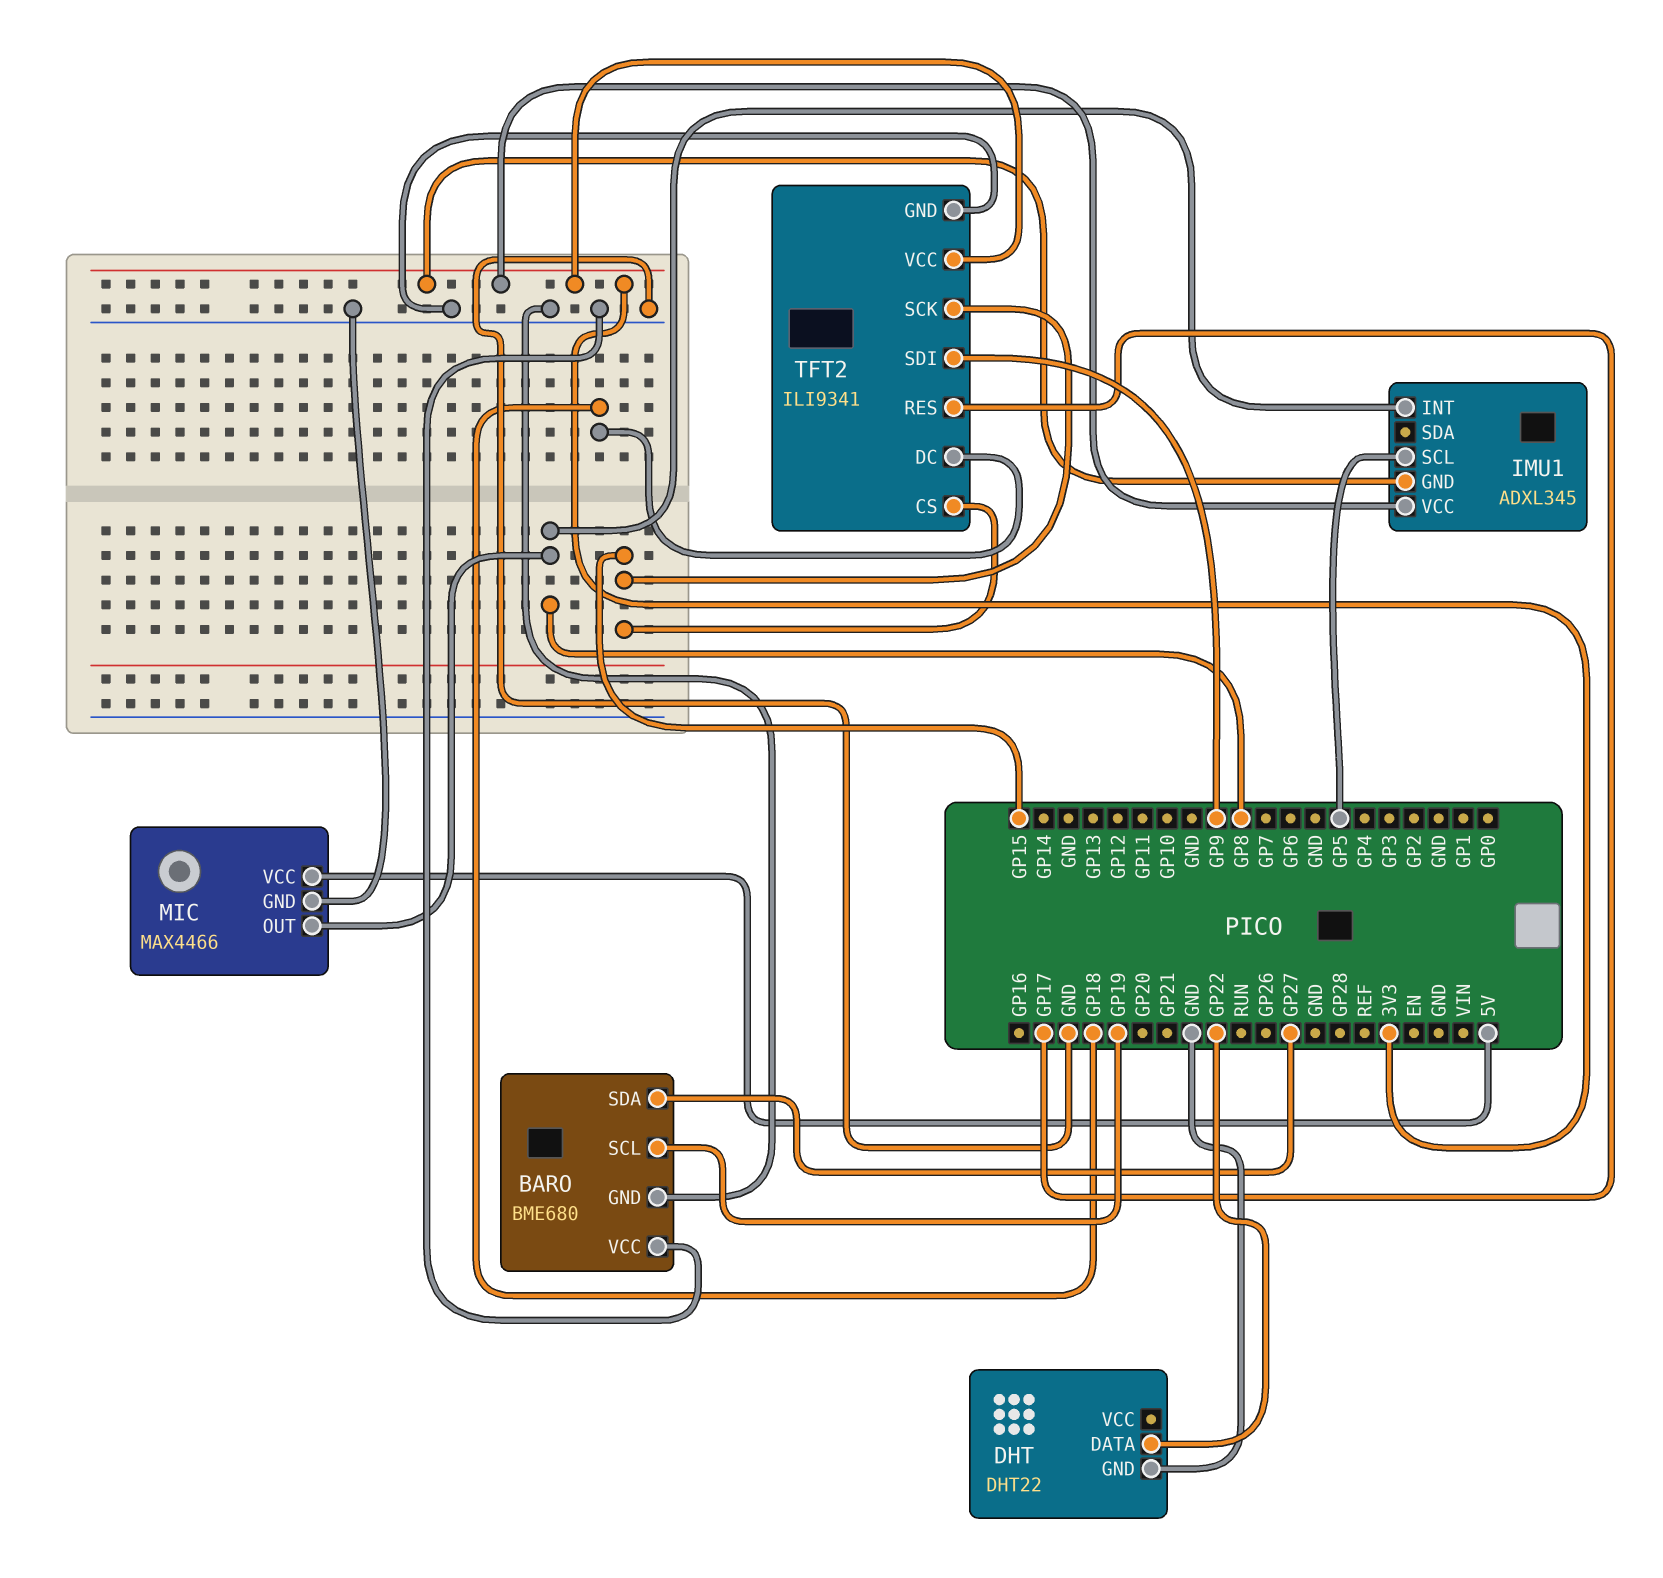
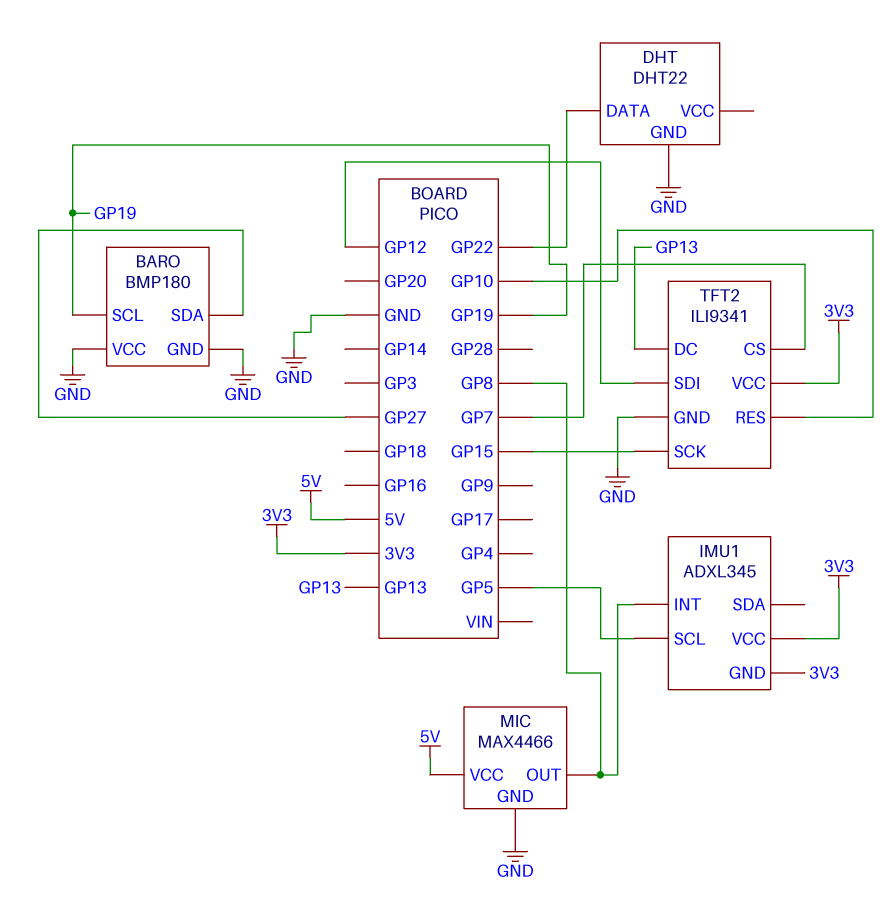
BARO: BME680 -> BMP180
TFT2 pin CS: GP15 -> GP7
TFT2 pin DC: GP18 -> GP13
TFT2 pin RES: GP17 -> GP10
TFT2 pin SDI: GP9 -> GP12

